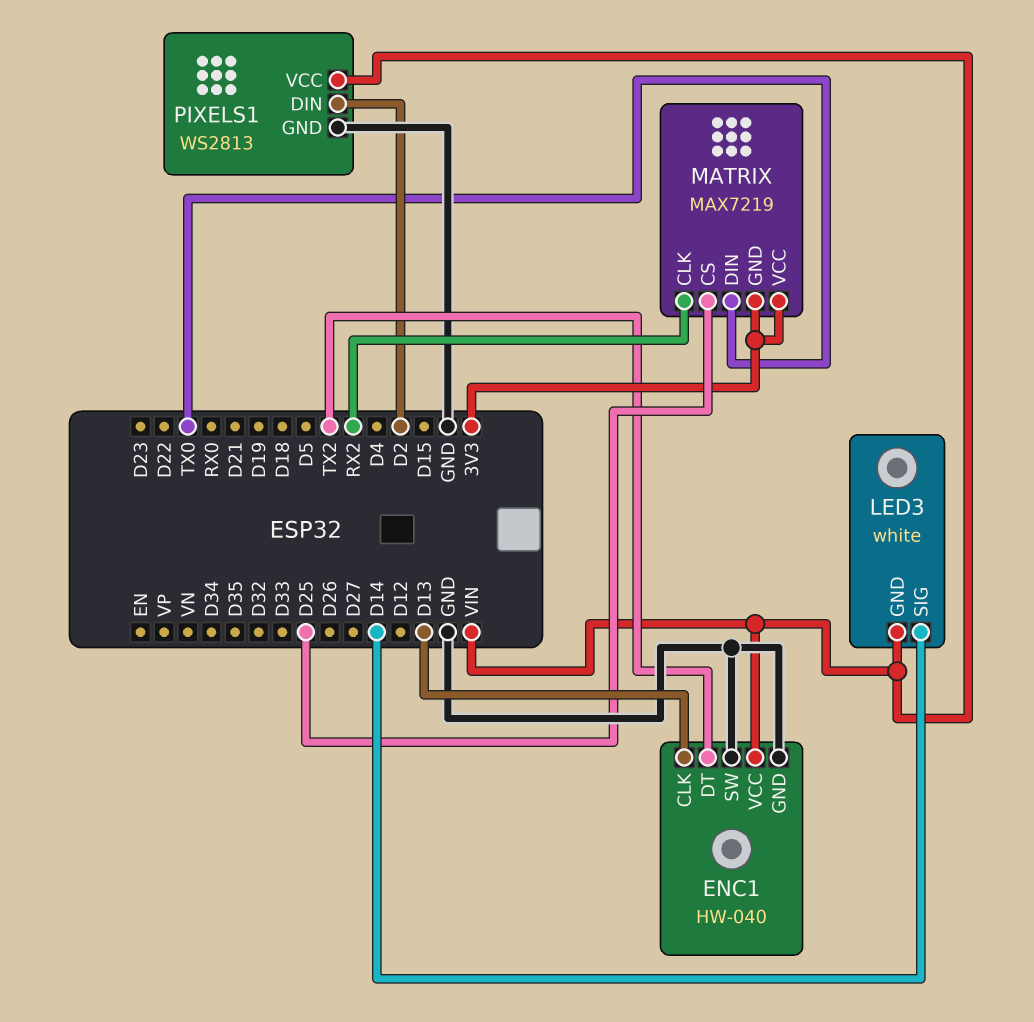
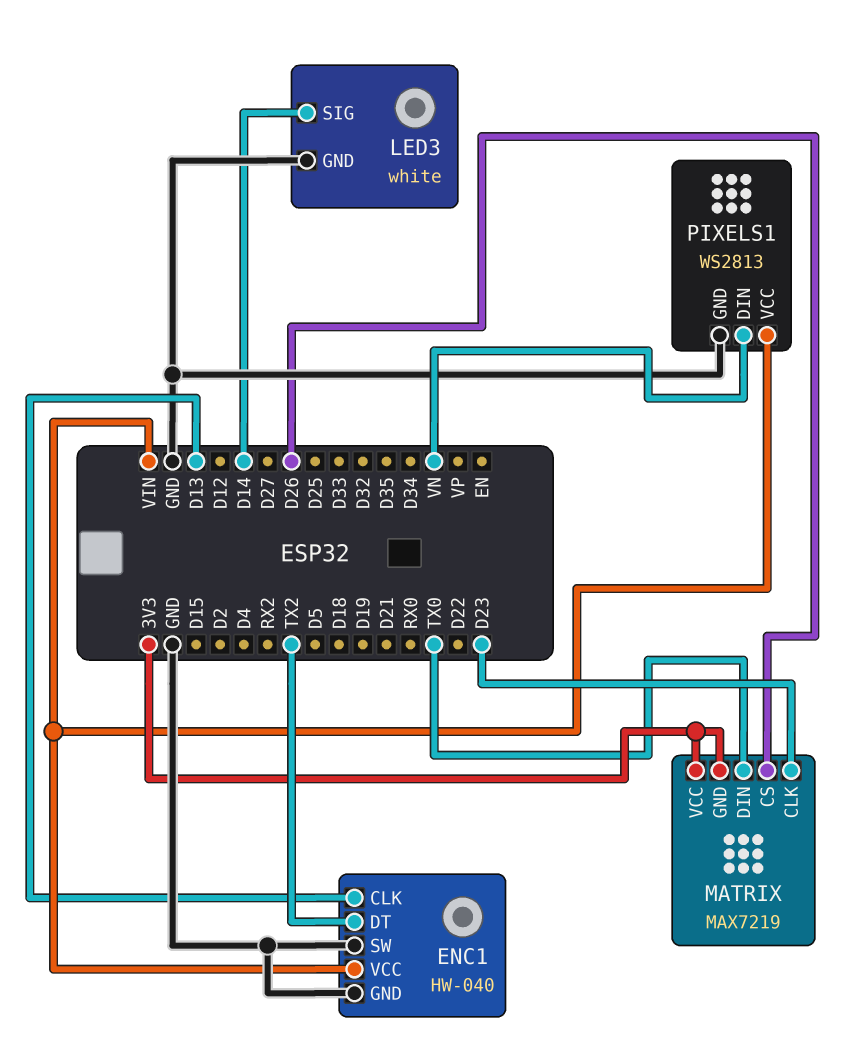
LED3 pin GND: VIN -> GND
MATRIX pin CLK: RX2 -> D23
MATRIX pin CS: D25 -> D26
PIXELS1 pin DIN: D2 -> VN

